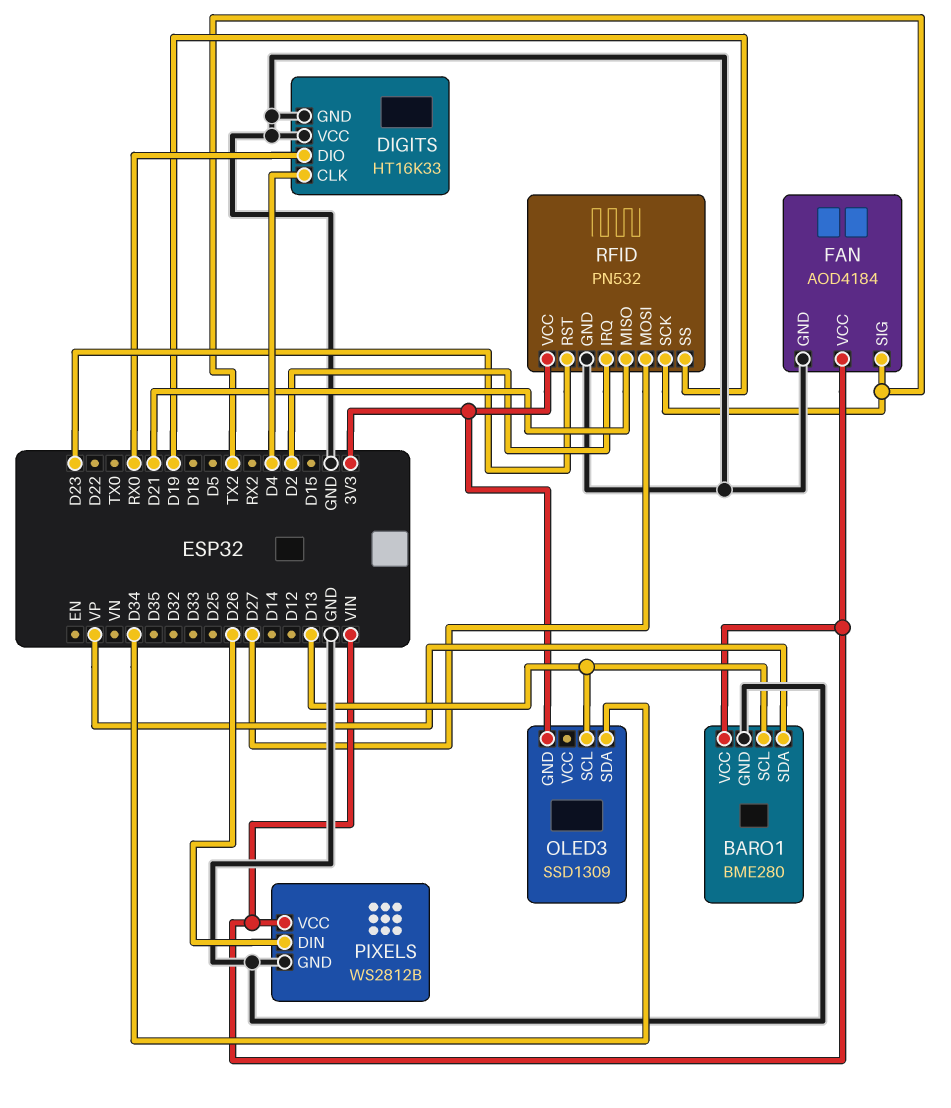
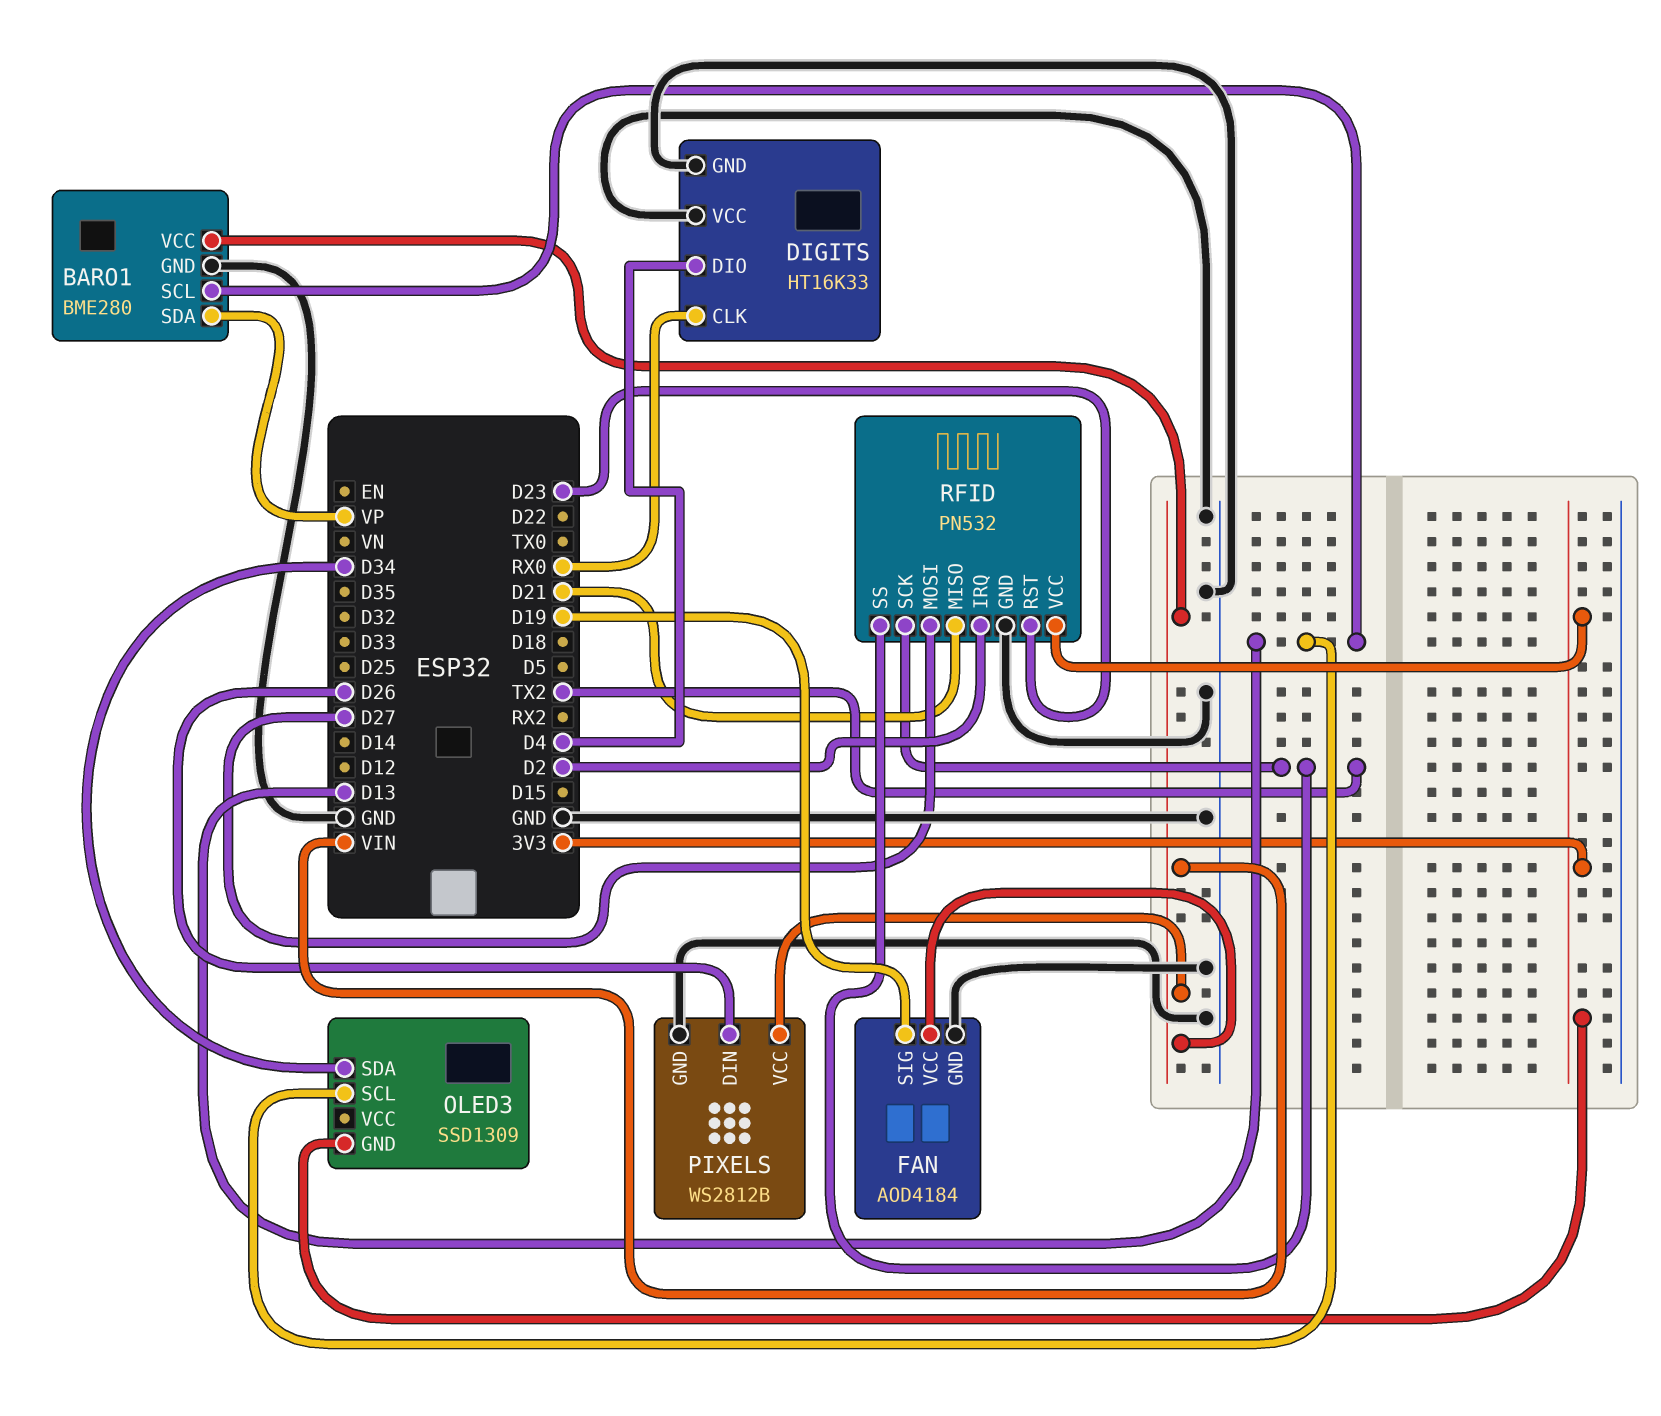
DIGITS pin CLK: D4 -> RX0
DIGITS pin DIO: RX0 -> D4
FAN pin SIG: TX2 -> D19
RFID pin SS: D19 -> TX2

